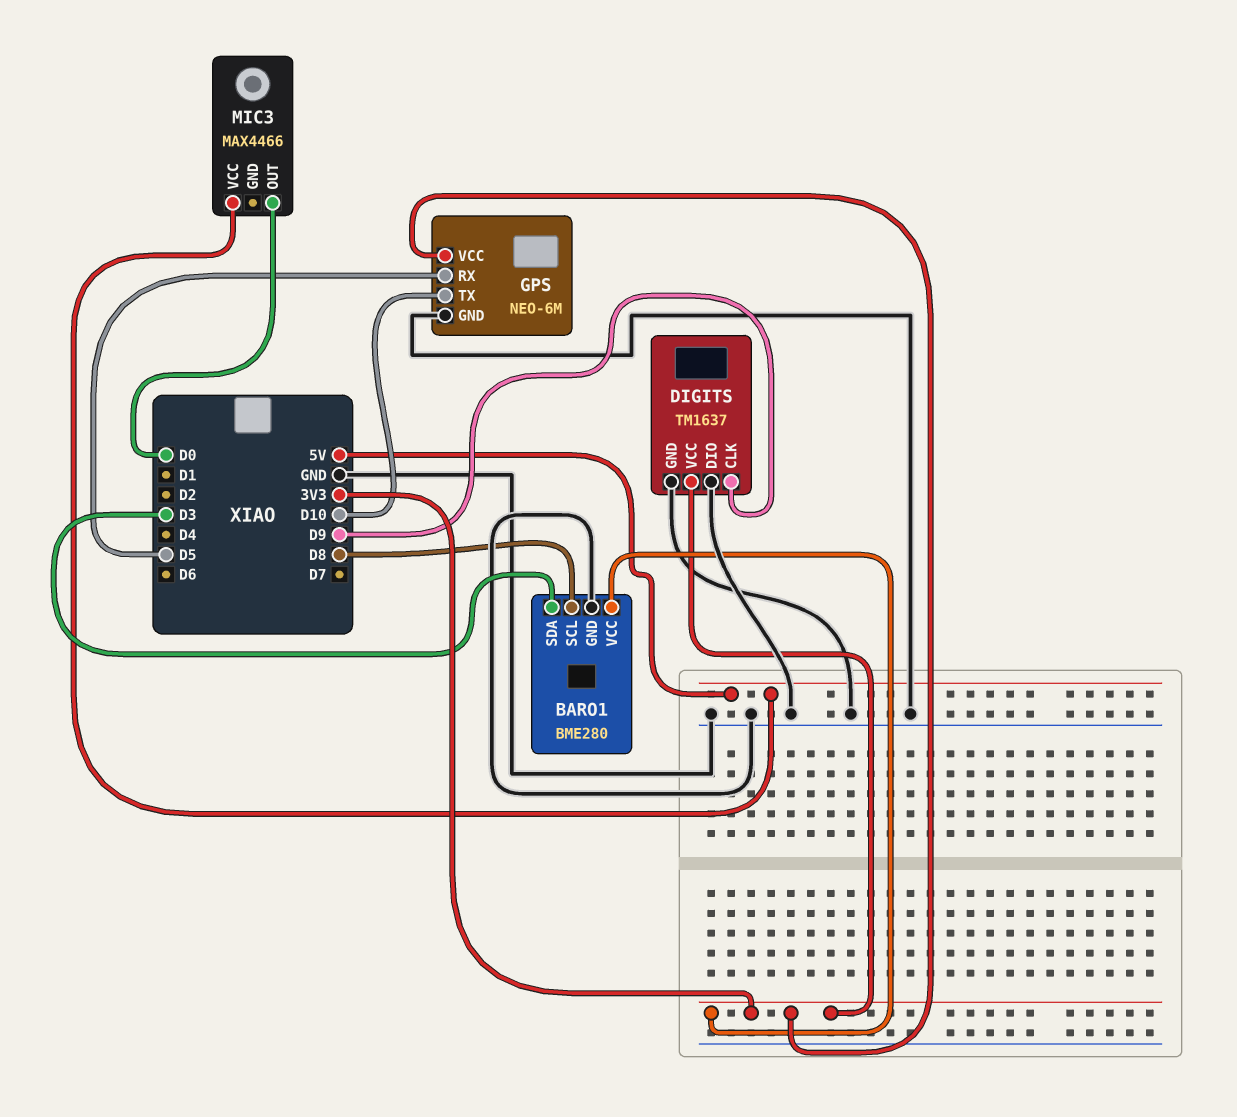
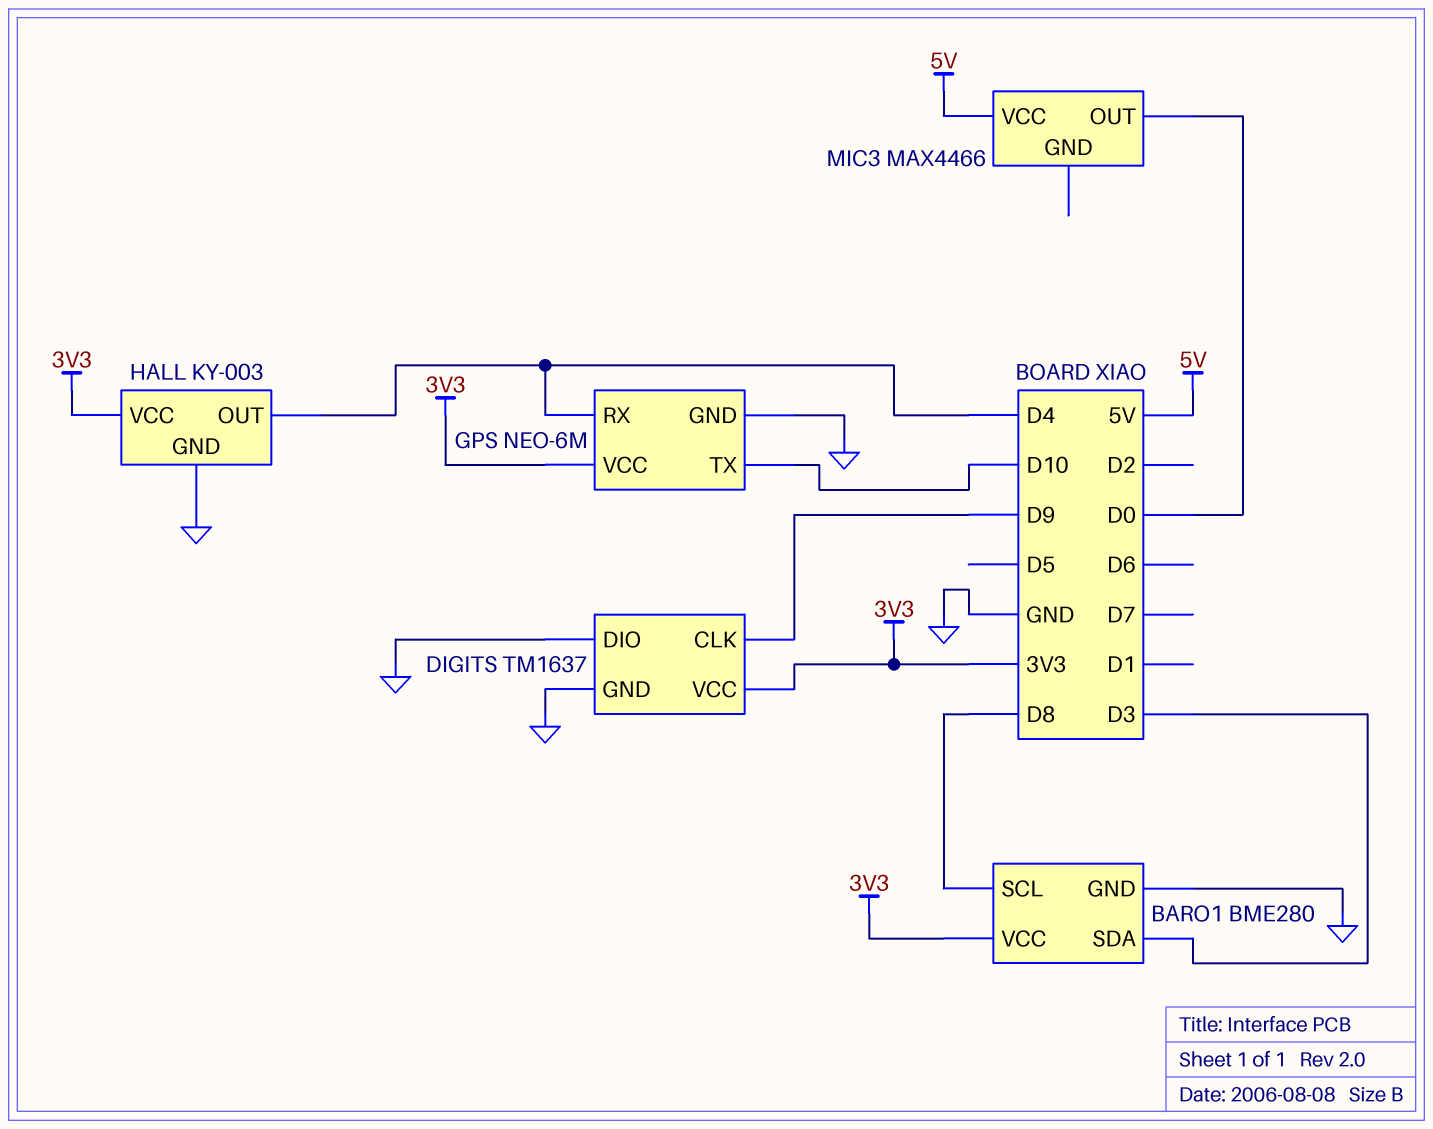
GPS pin RX: D5 -> D4
HALL: none -> KY-003
HALL pin GND: none -> GND
HALL pin OUT: none -> D4
HALL pin VCC: none -> 3V3

